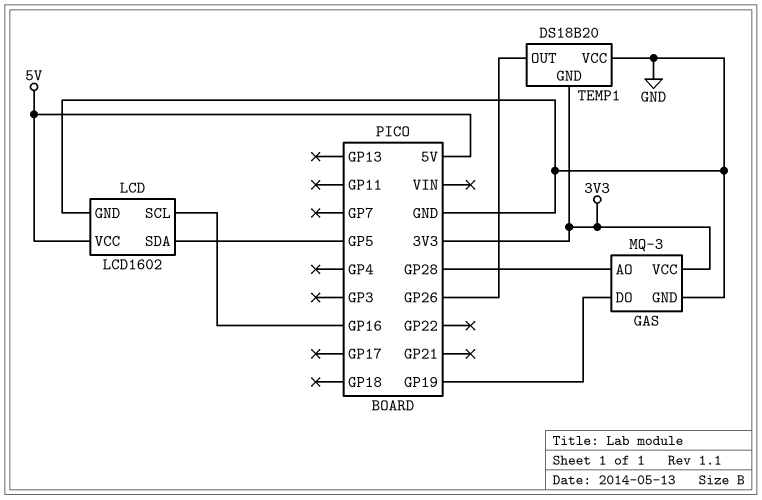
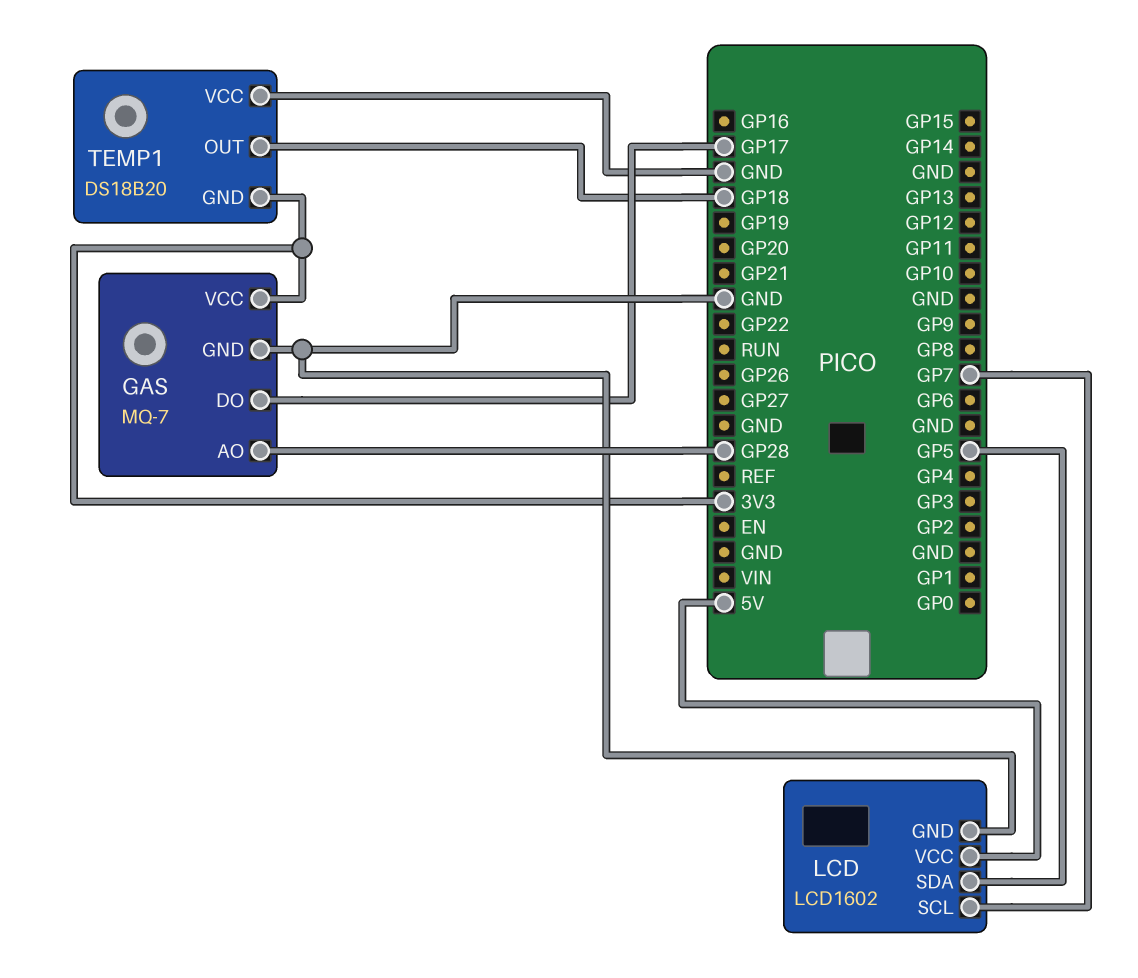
GAS: MQ-3 -> MQ-7
GAS pin DO: GP19 -> GP17
LCD pin SCL: GP16 -> GP7
TEMP1 pin OUT: GP26 -> GP18

